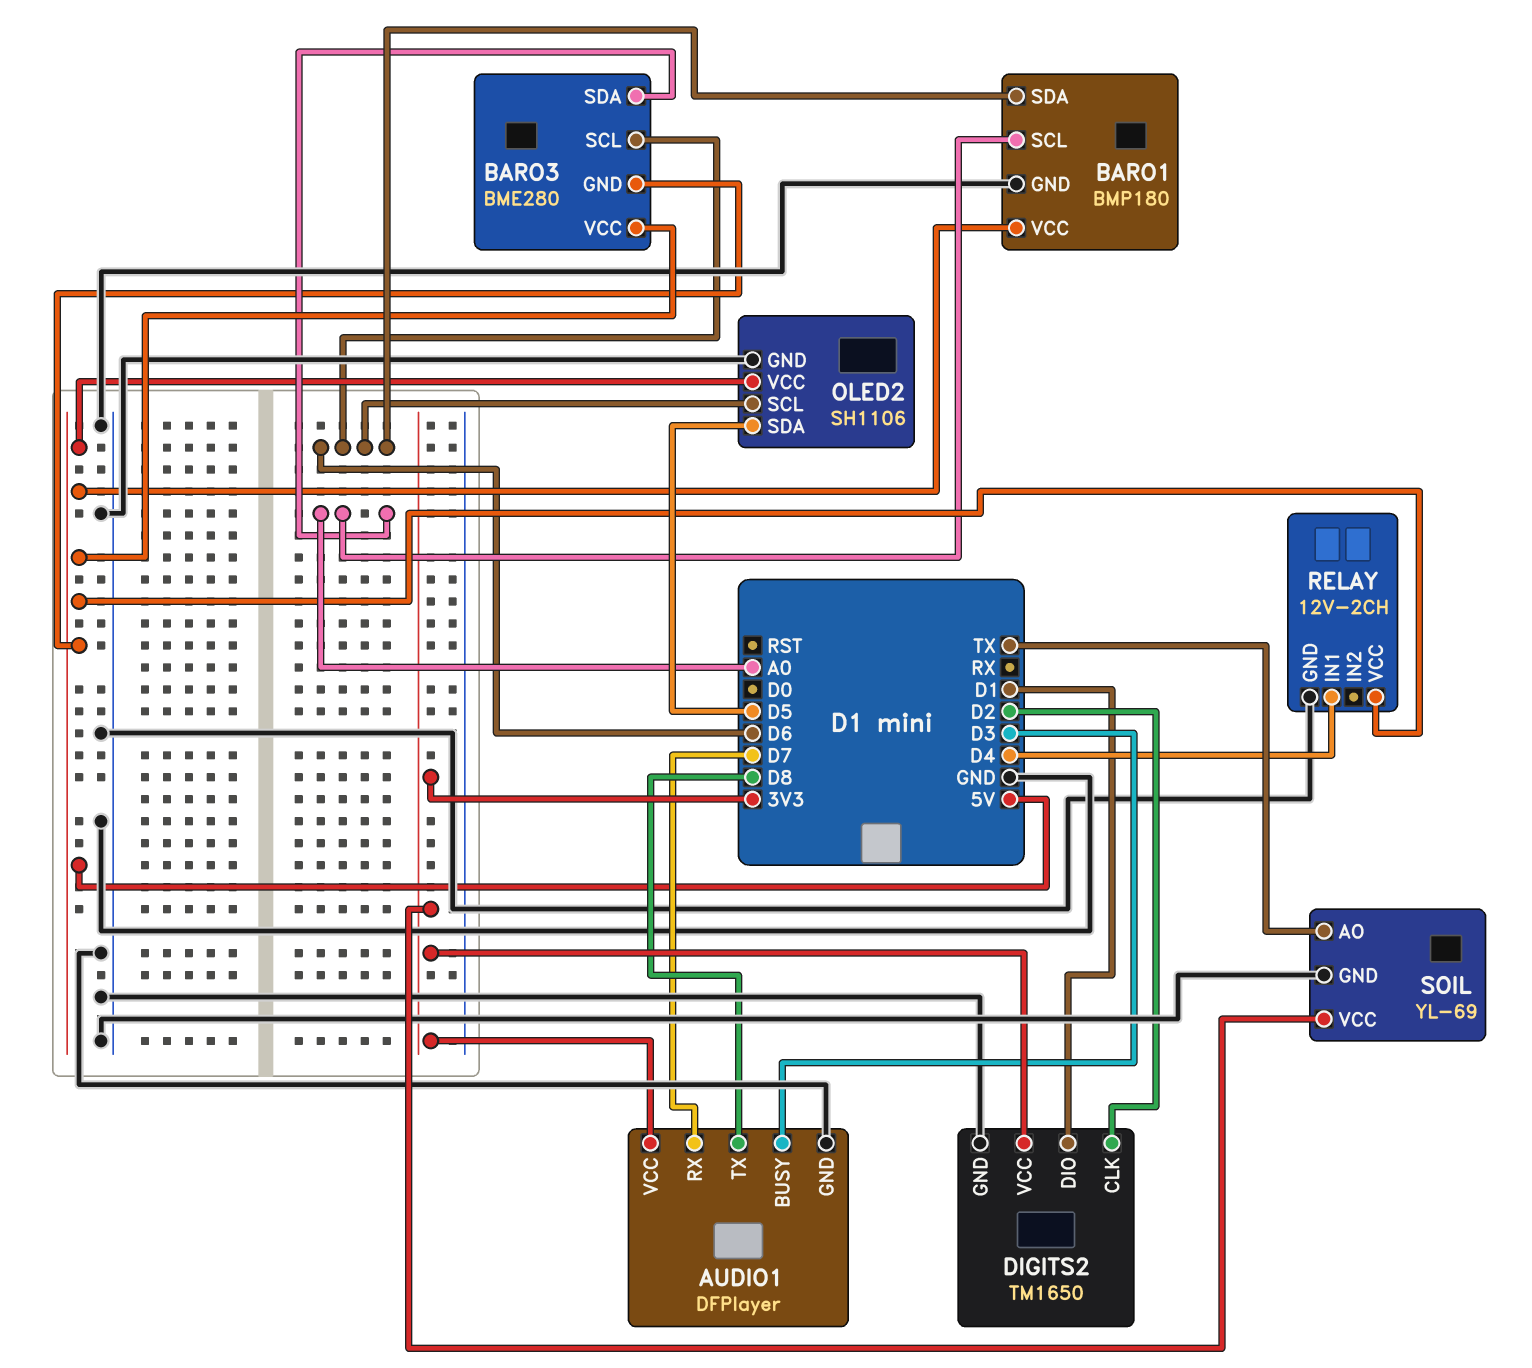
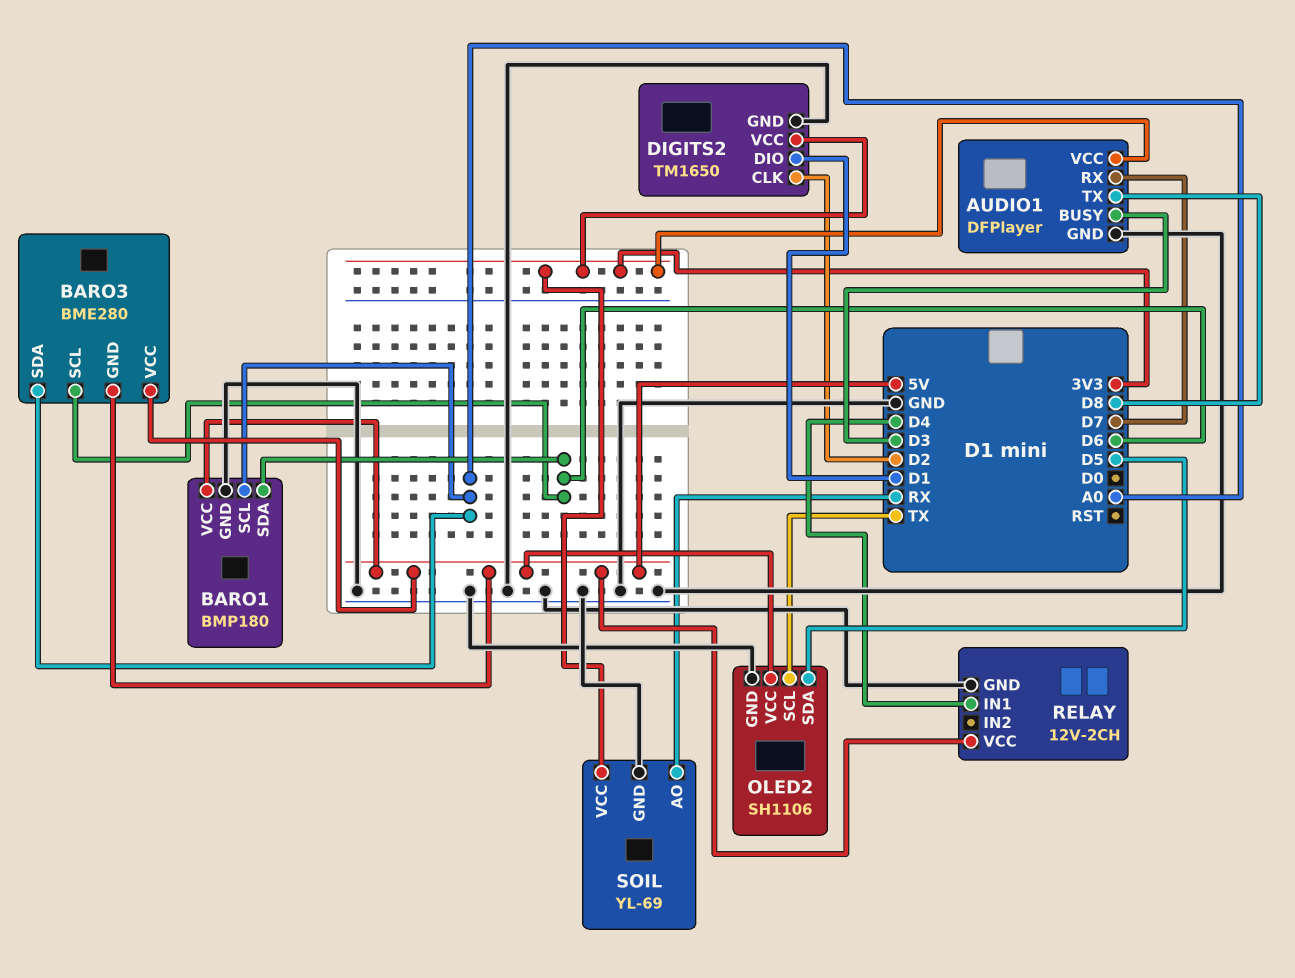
OLED2 pin SCL: D6 -> TX
SOIL pin AO: TX -> RX

